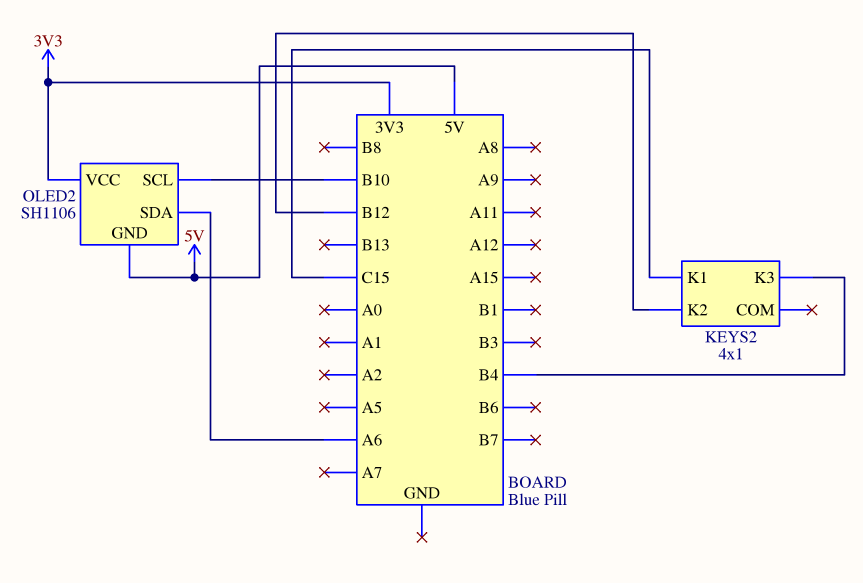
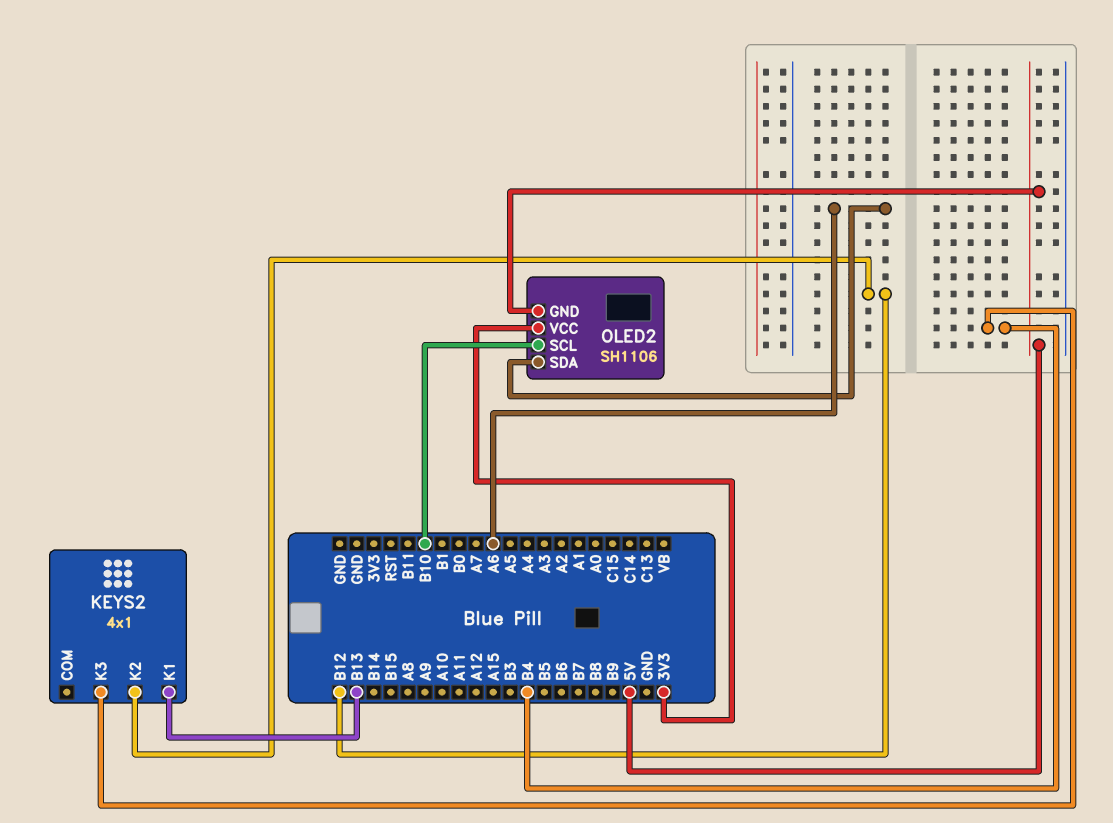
KEYS2 pin K1: C15 -> B13

